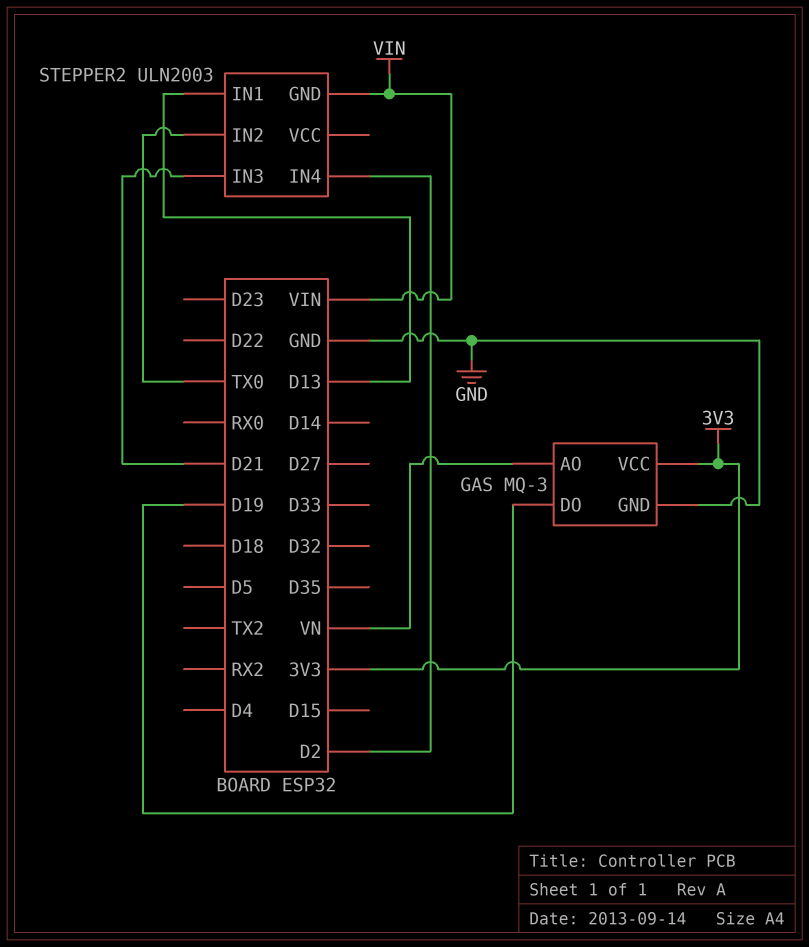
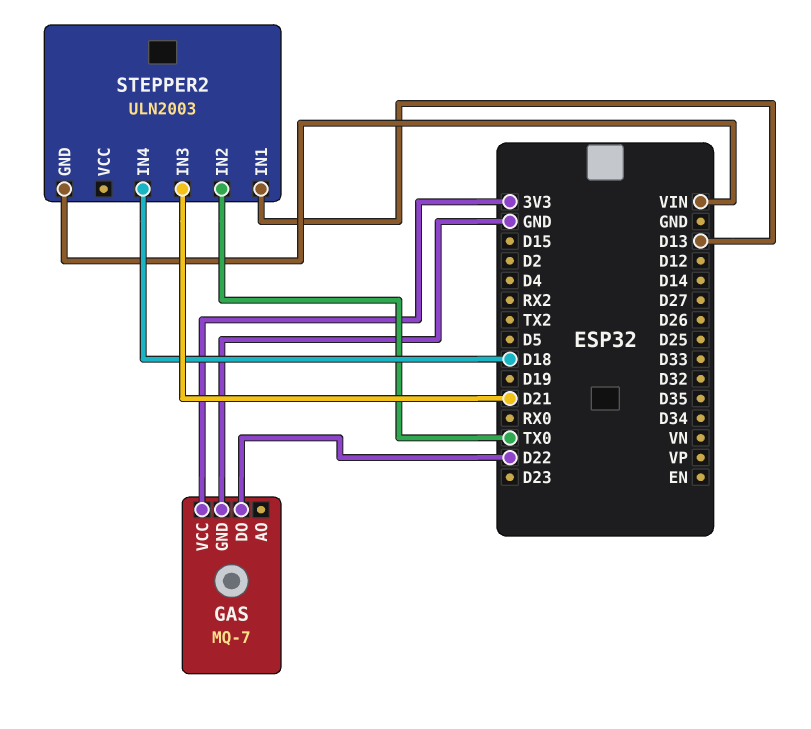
GAS: MQ-3 -> MQ-7
GAS pin AO: VN -> none
GAS pin DO: D19 -> D22
STEPPER2 pin IN4: D2 -> D18

